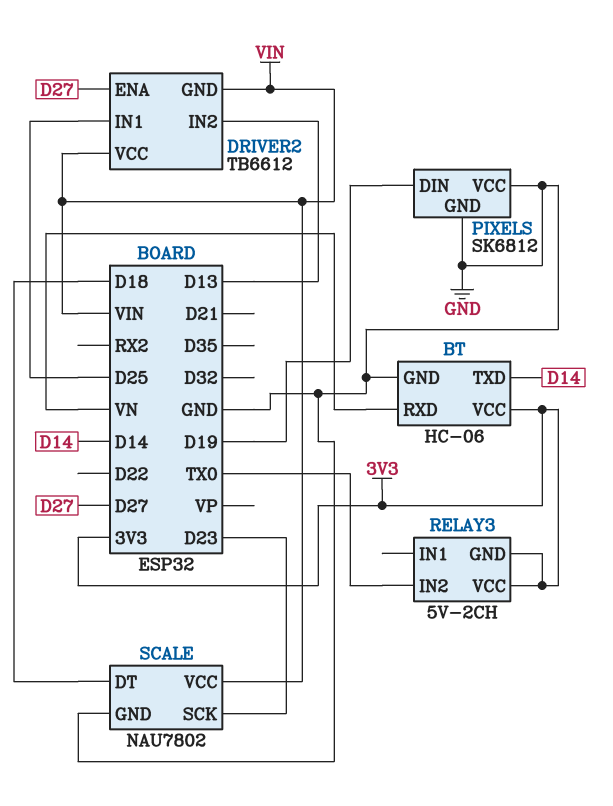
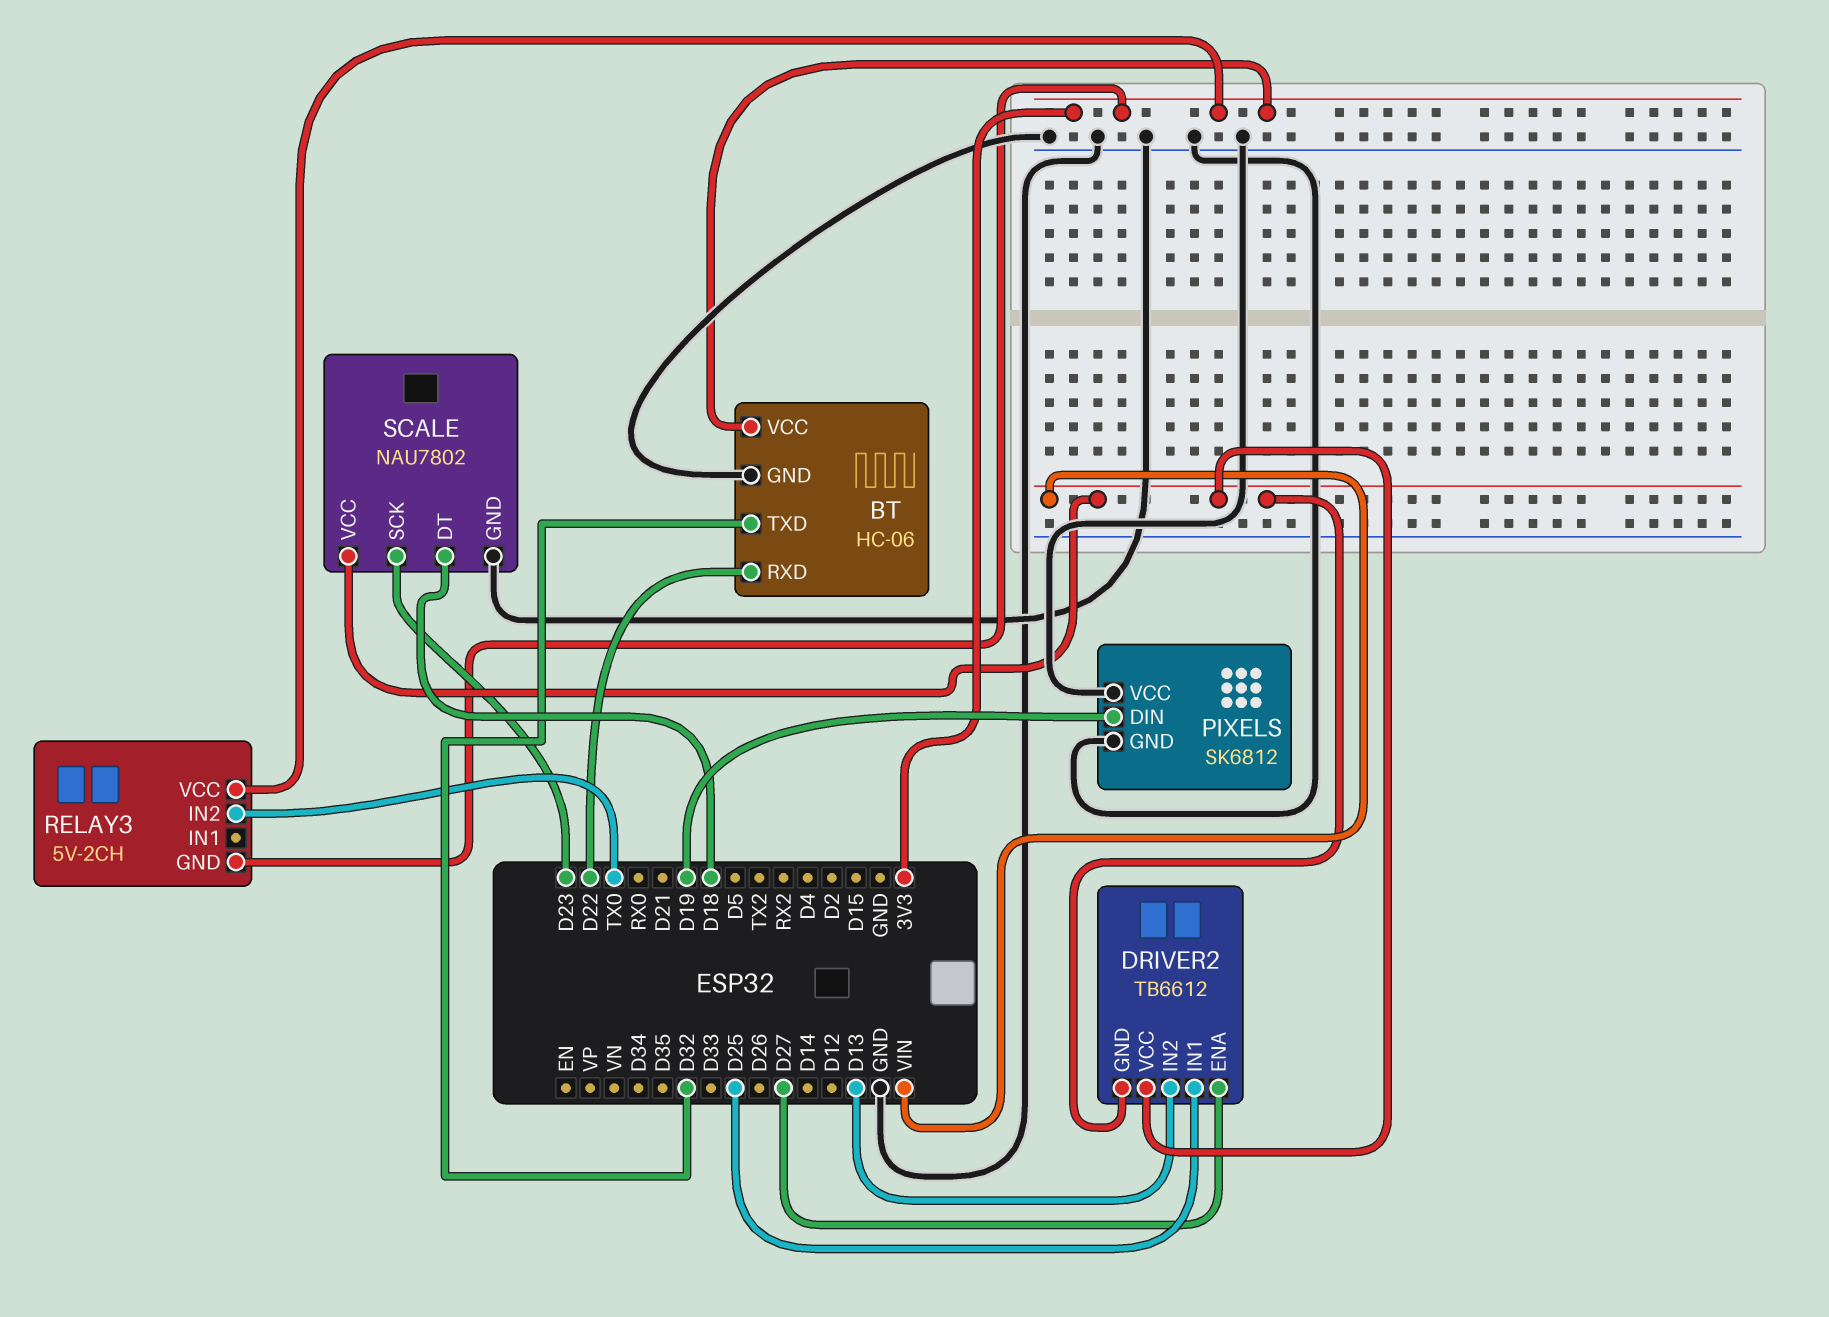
BT pin RXD: VN -> D22
BT pin TXD: D14 -> D32

